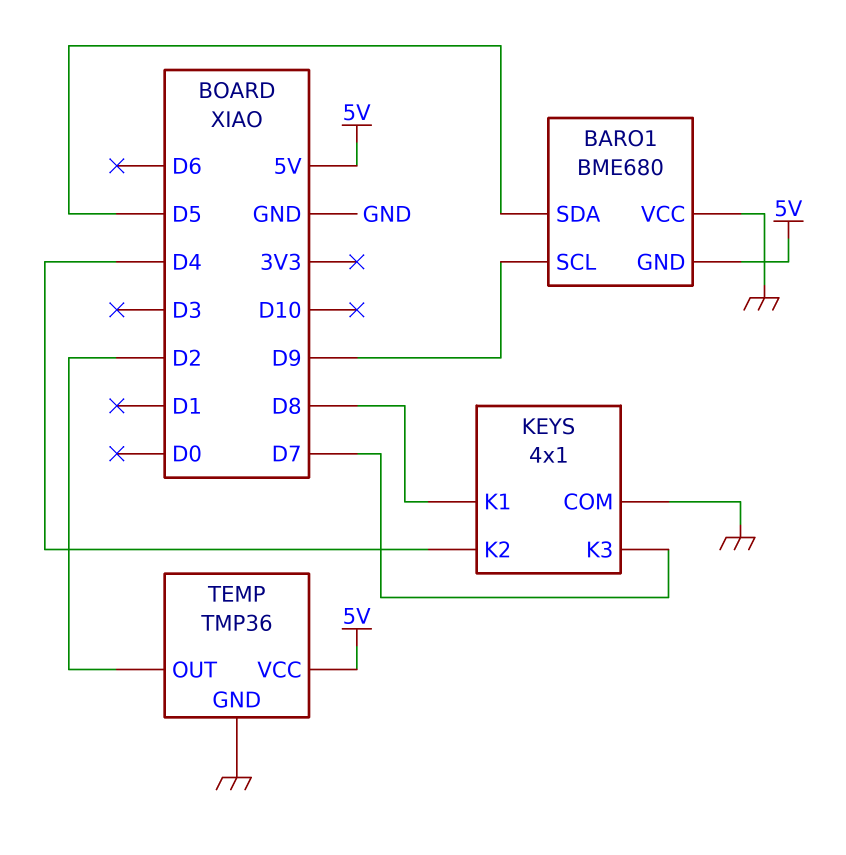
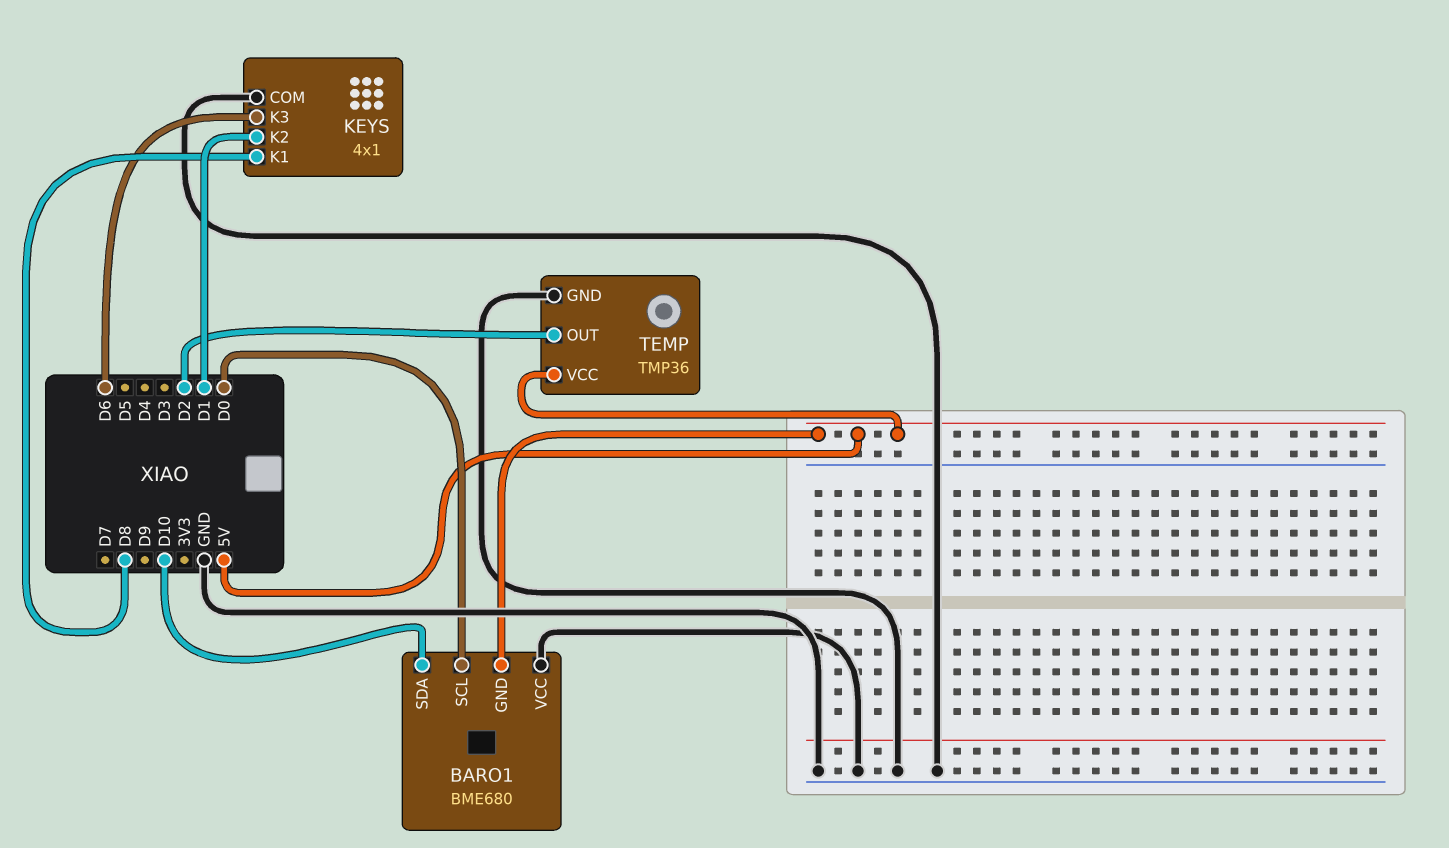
BARO1 pin SCL: D9 -> D0
BARO1 pin SDA: D5 -> D10
KEYS pin K2: D4 -> D1
KEYS pin K3: D7 -> D6

